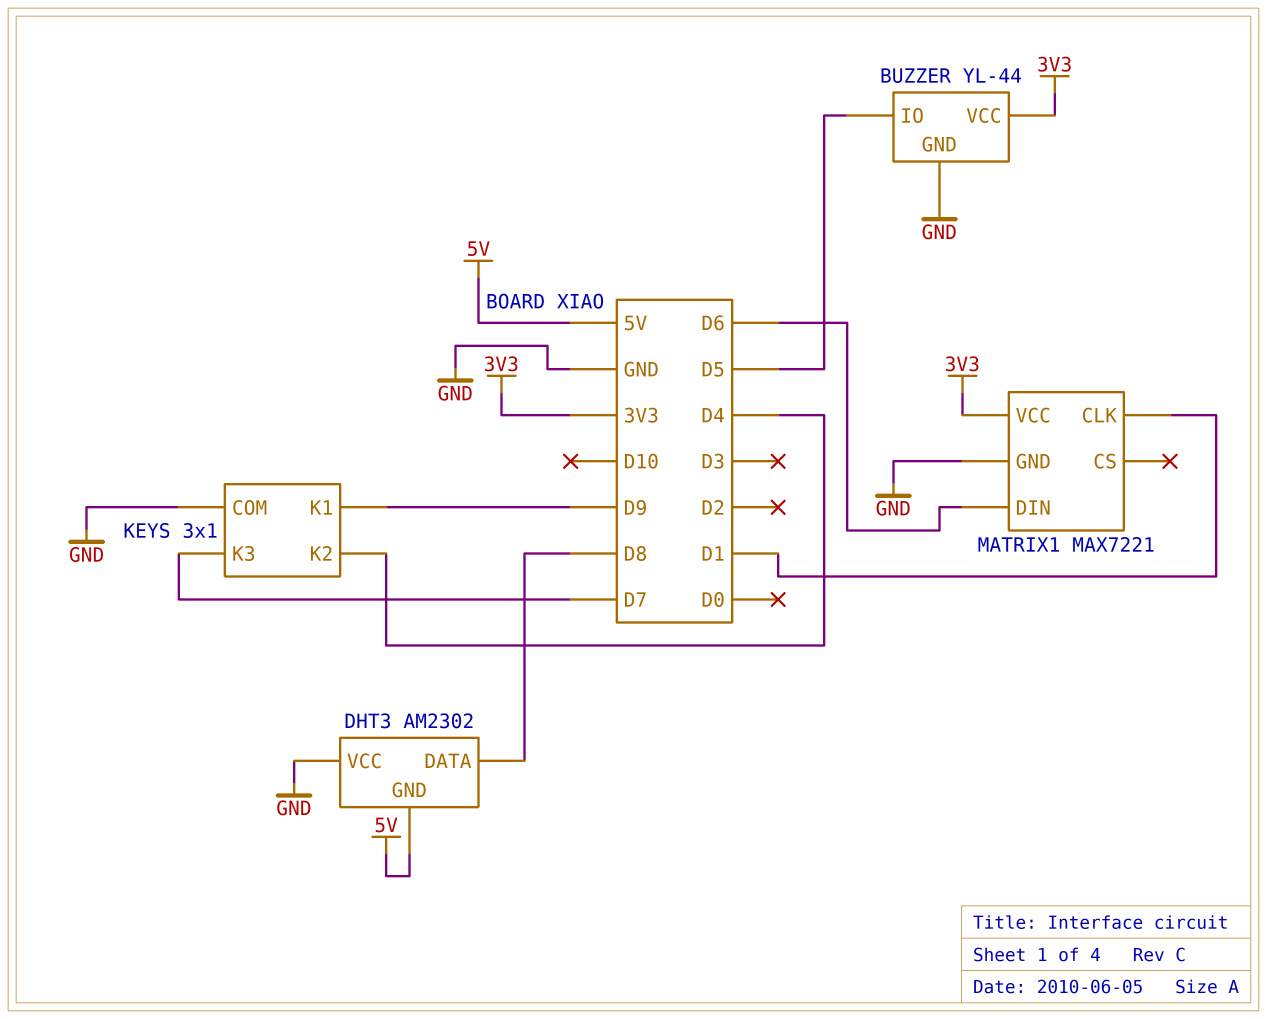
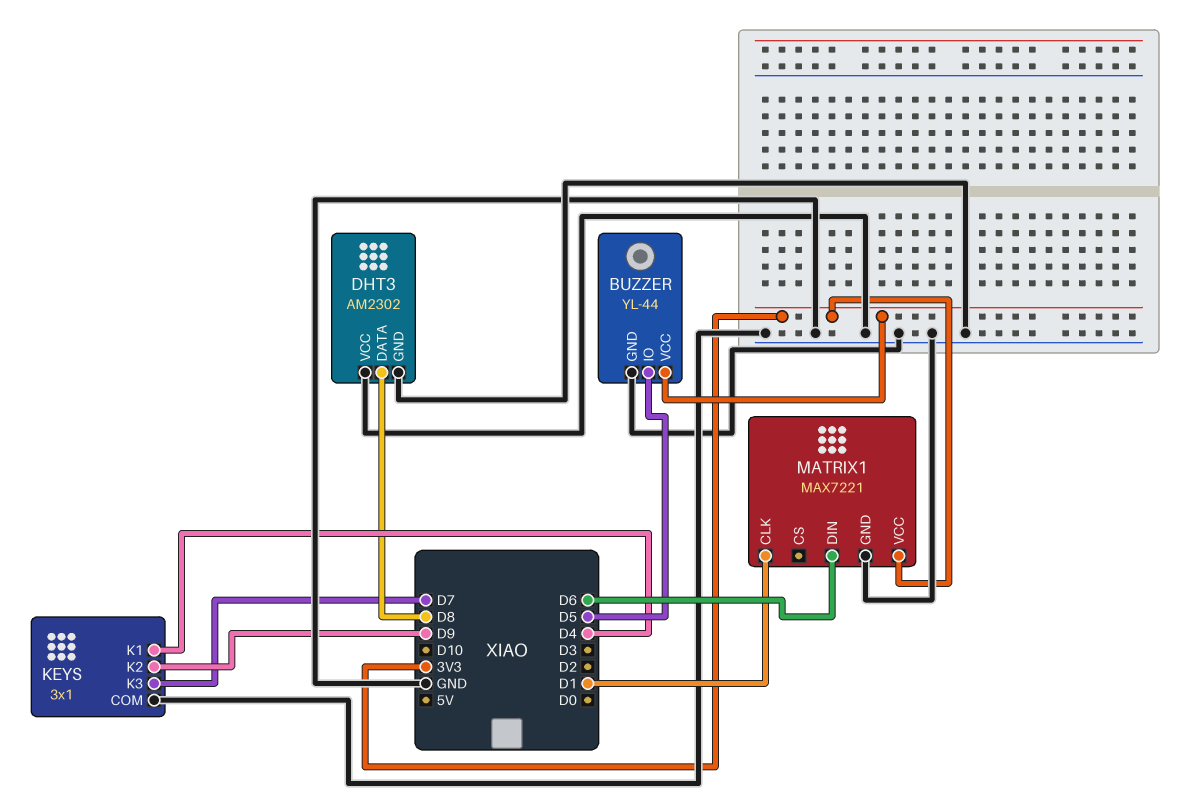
DHT3 pin GND: 5V -> GND
KEYS pin K1: D9 -> D4
KEYS pin K2: D4 -> D9

